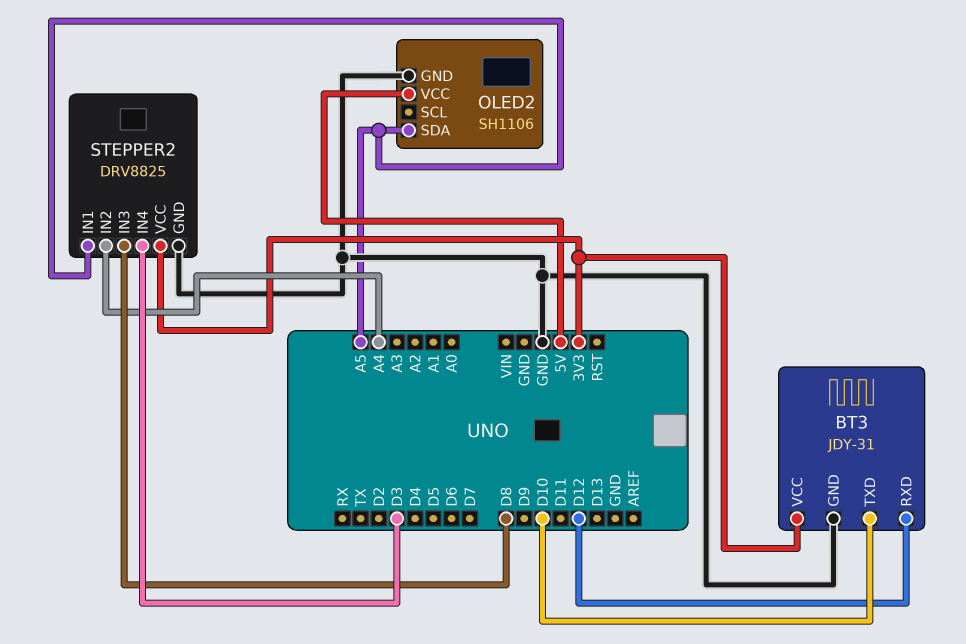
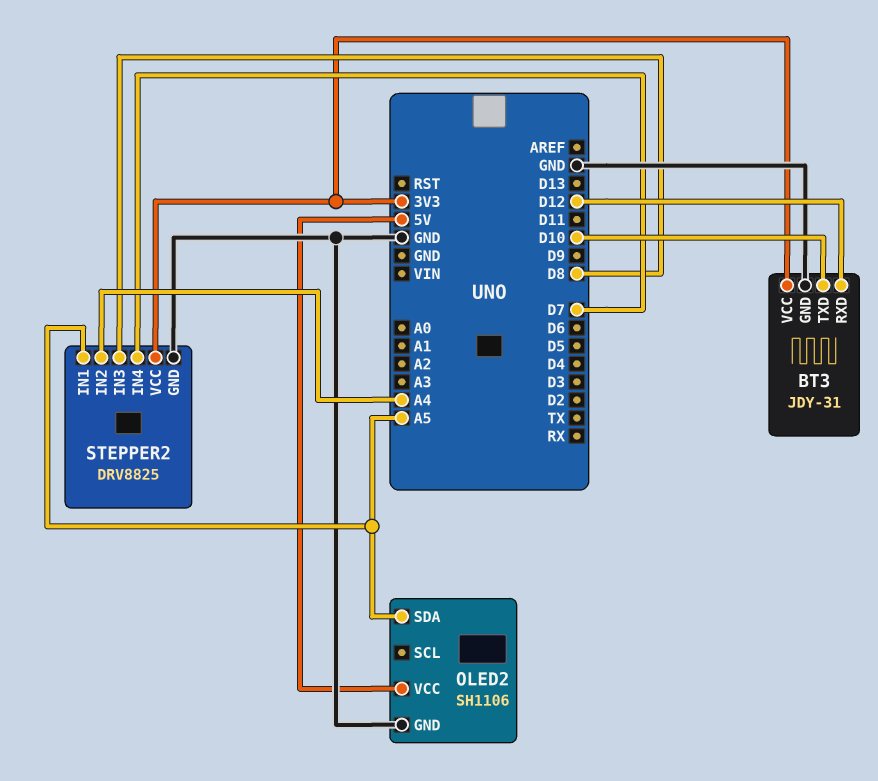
STEPPER2 pin IN4: D3 -> D7

